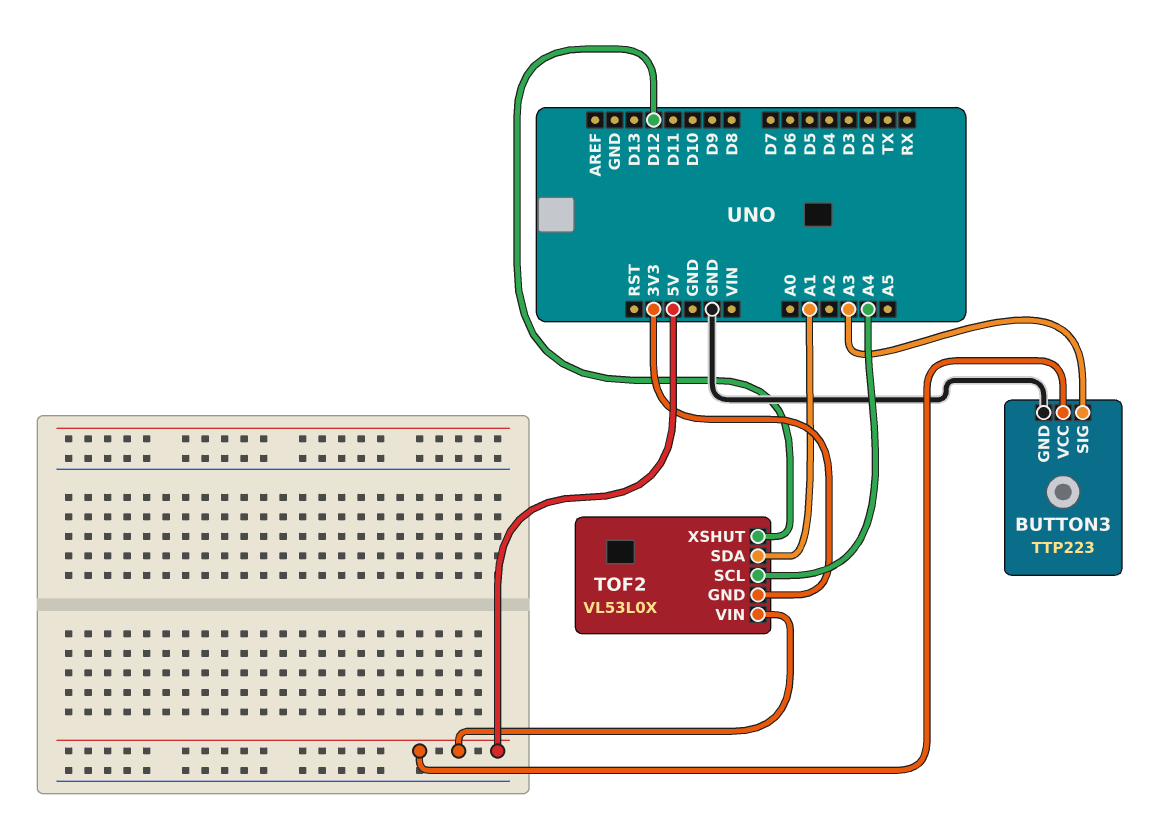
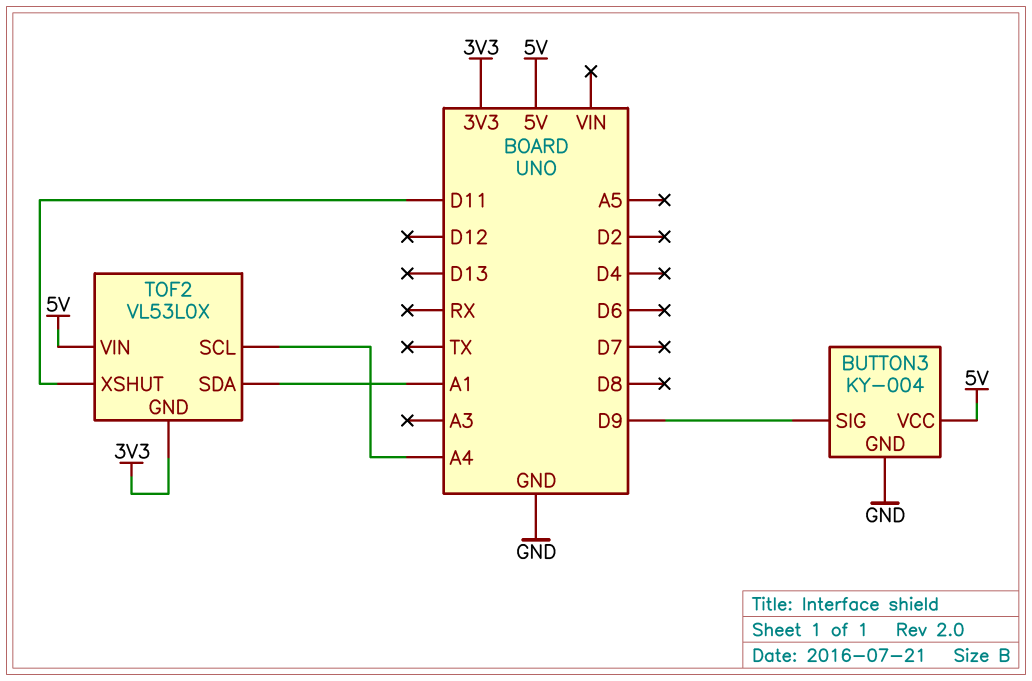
BUTTON3: TTP223 -> KY-004
BUTTON3 pin SIG: A3 -> D9
TOF2 pin XSHUT: D12 -> D11

